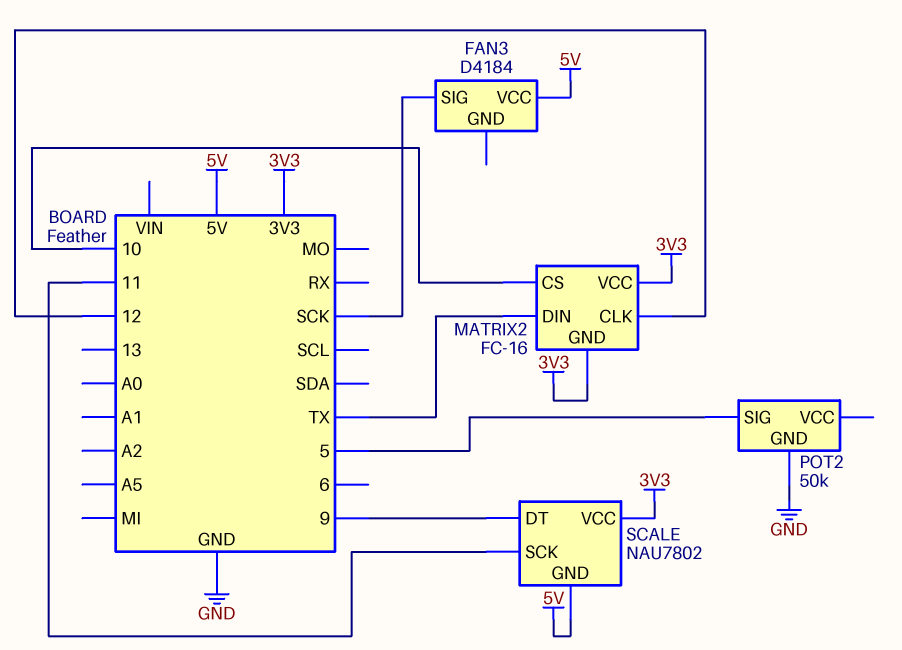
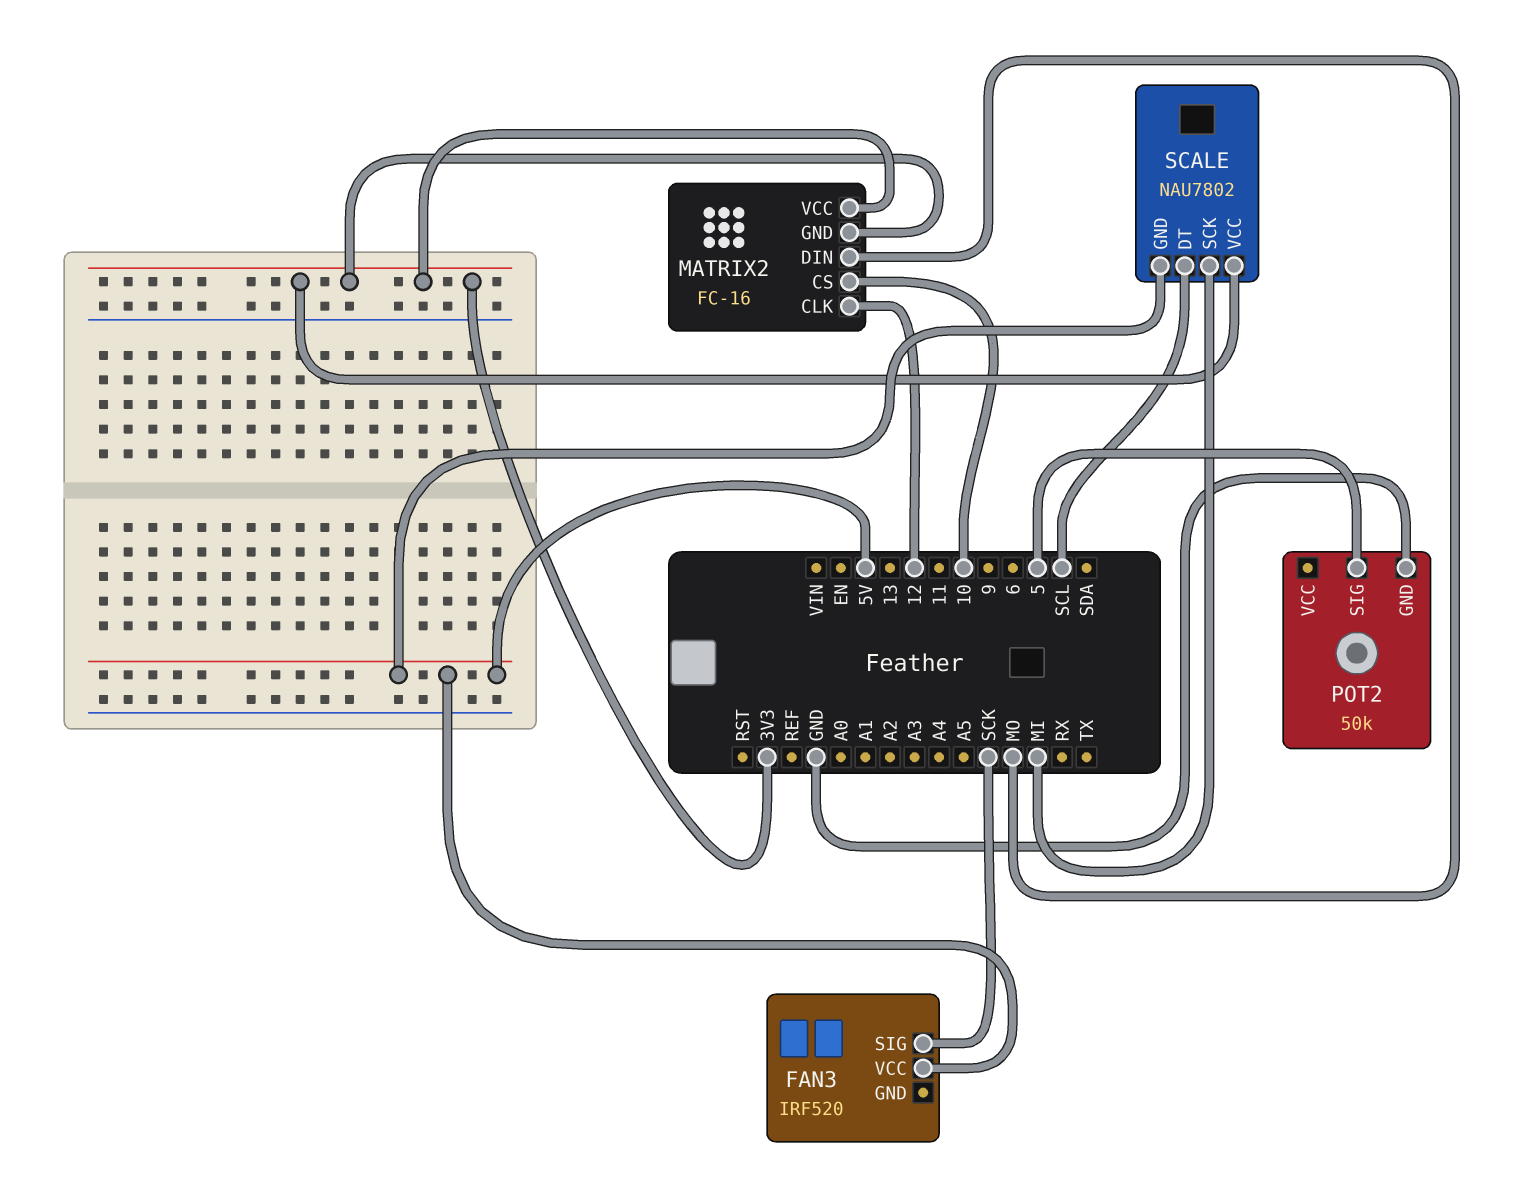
FAN3: D4184 -> IRF520
MATRIX2 pin DIN: TX -> MO
SCALE pin DT: 9 -> SCL
SCALE pin SCK: 11 -> MI

